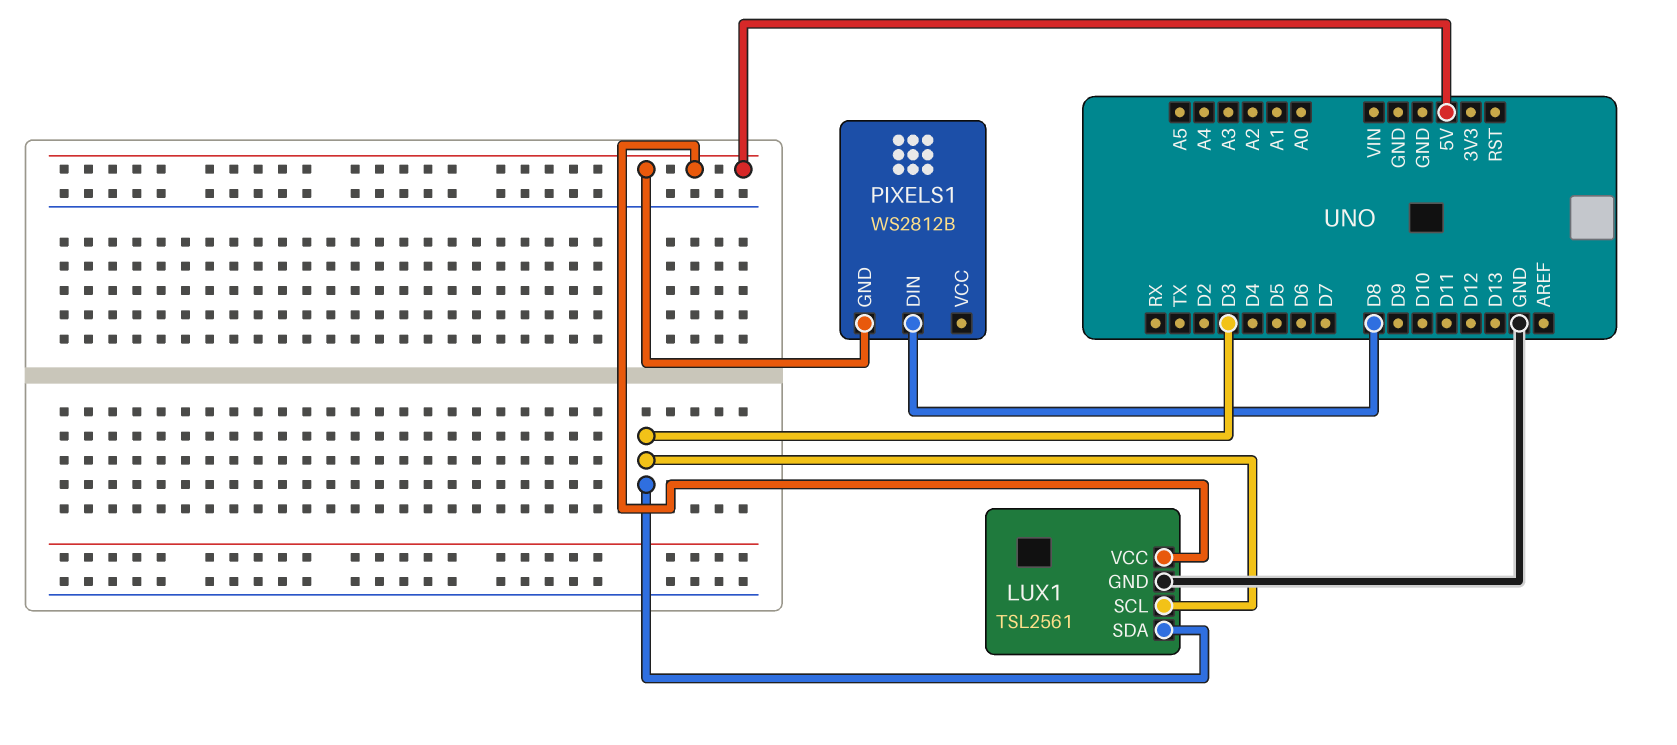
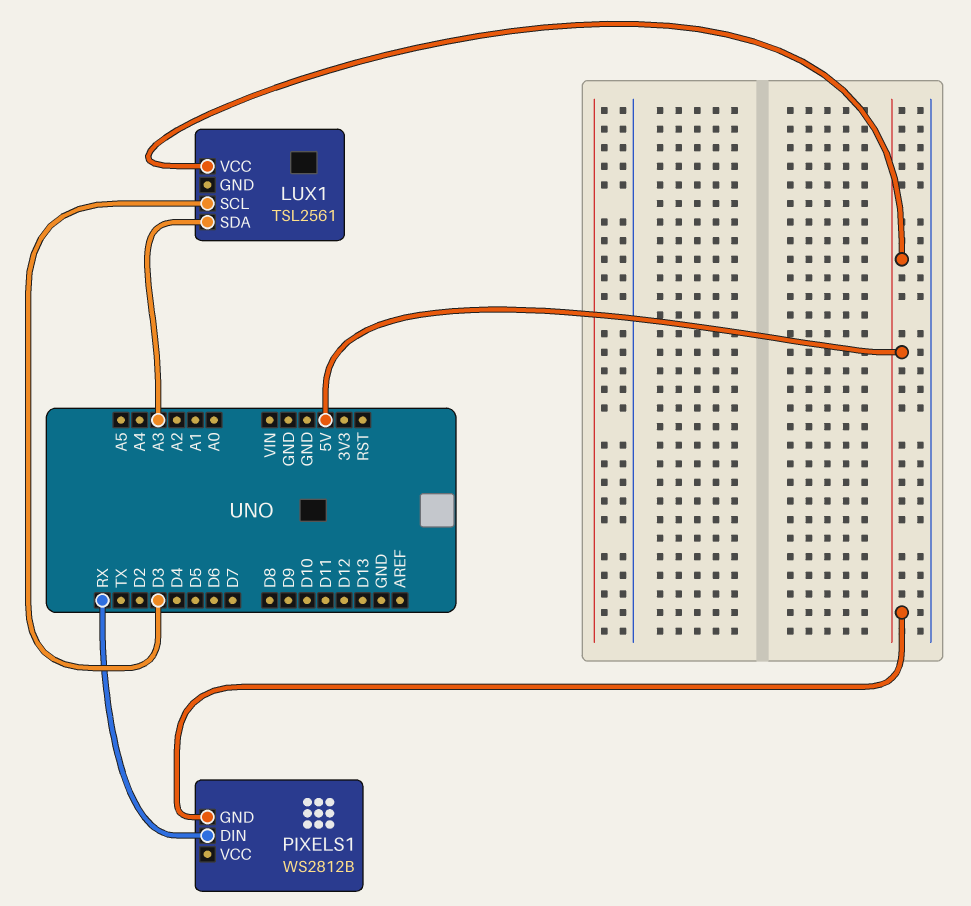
LUX1 pin GND: GND -> none
LUX1 pin SDA: D3 -> A3
PIXELS1 pin DIN: D8 -> RX

